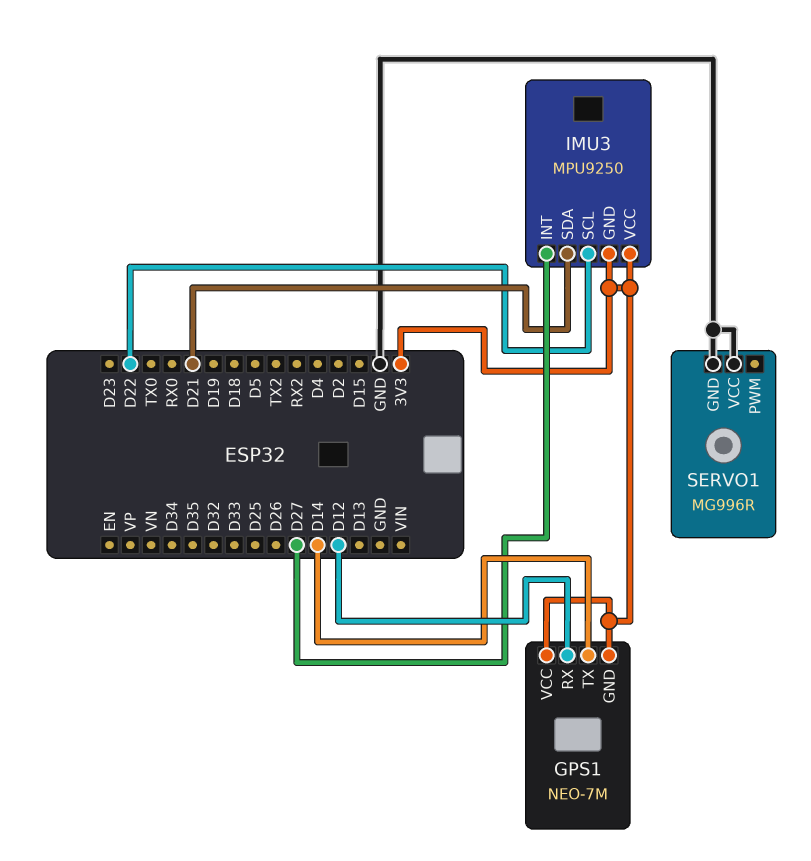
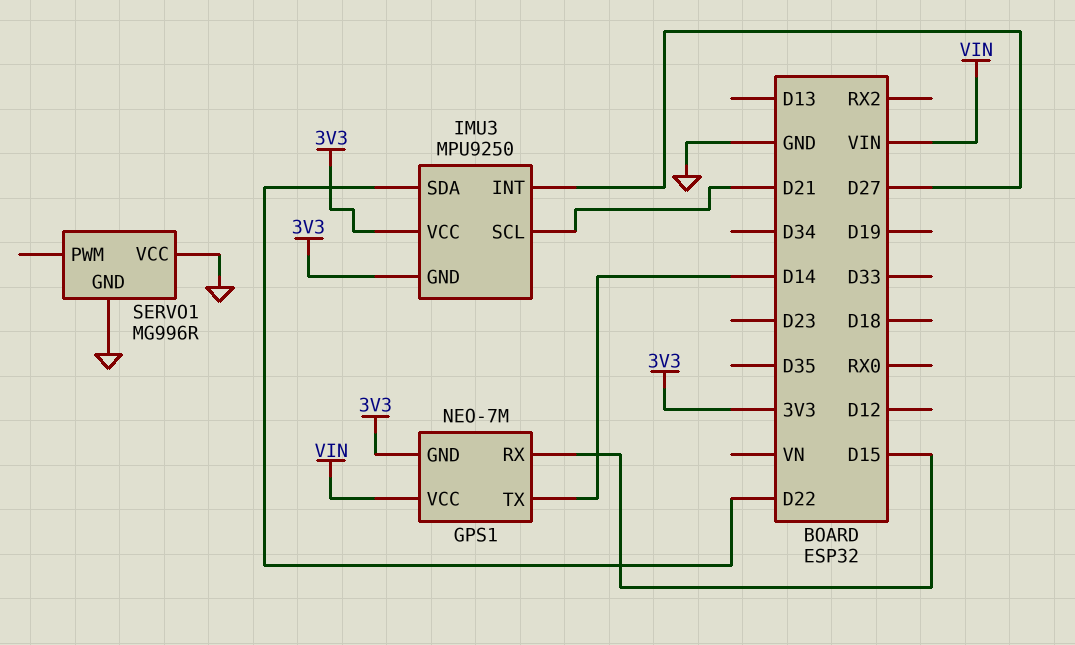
GPS1 pin RX: D12 -> D15
GPS1 pin VCC: 3V3 -> VIN
IMU3 pin SCL: D22 -> D21
IMU3 pin SDA: D21 -> D22

